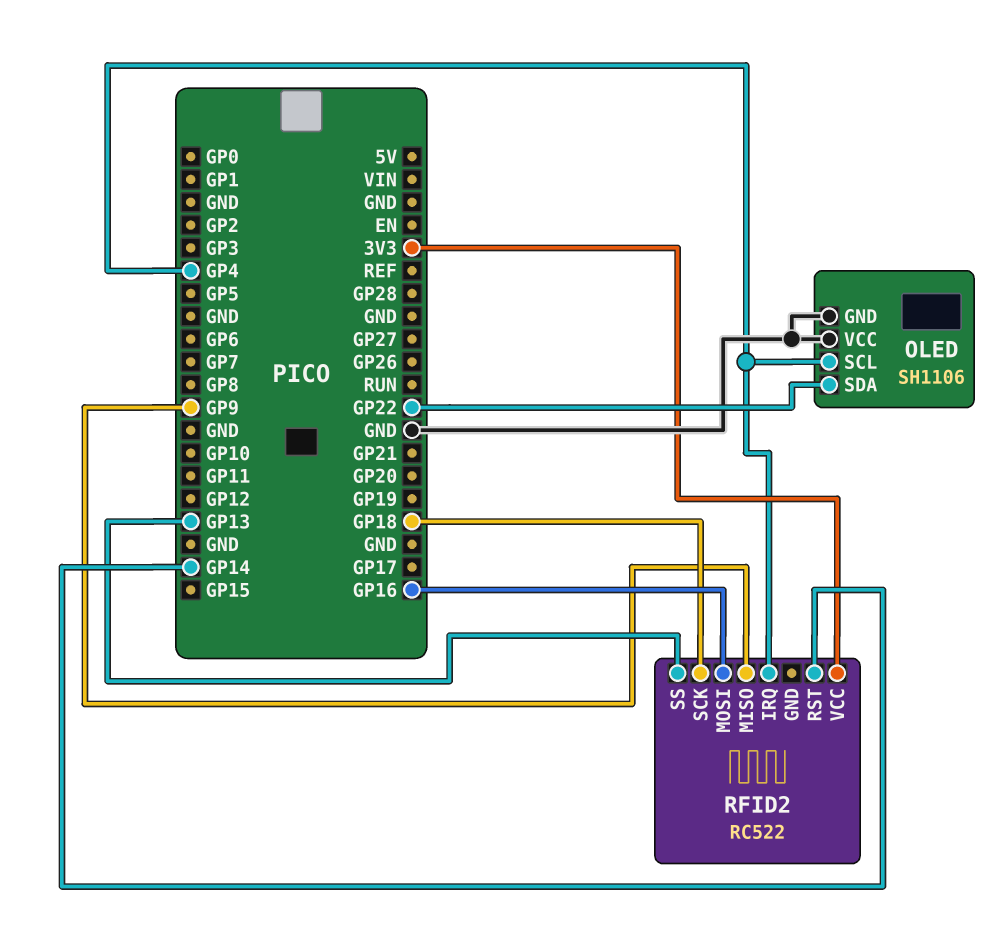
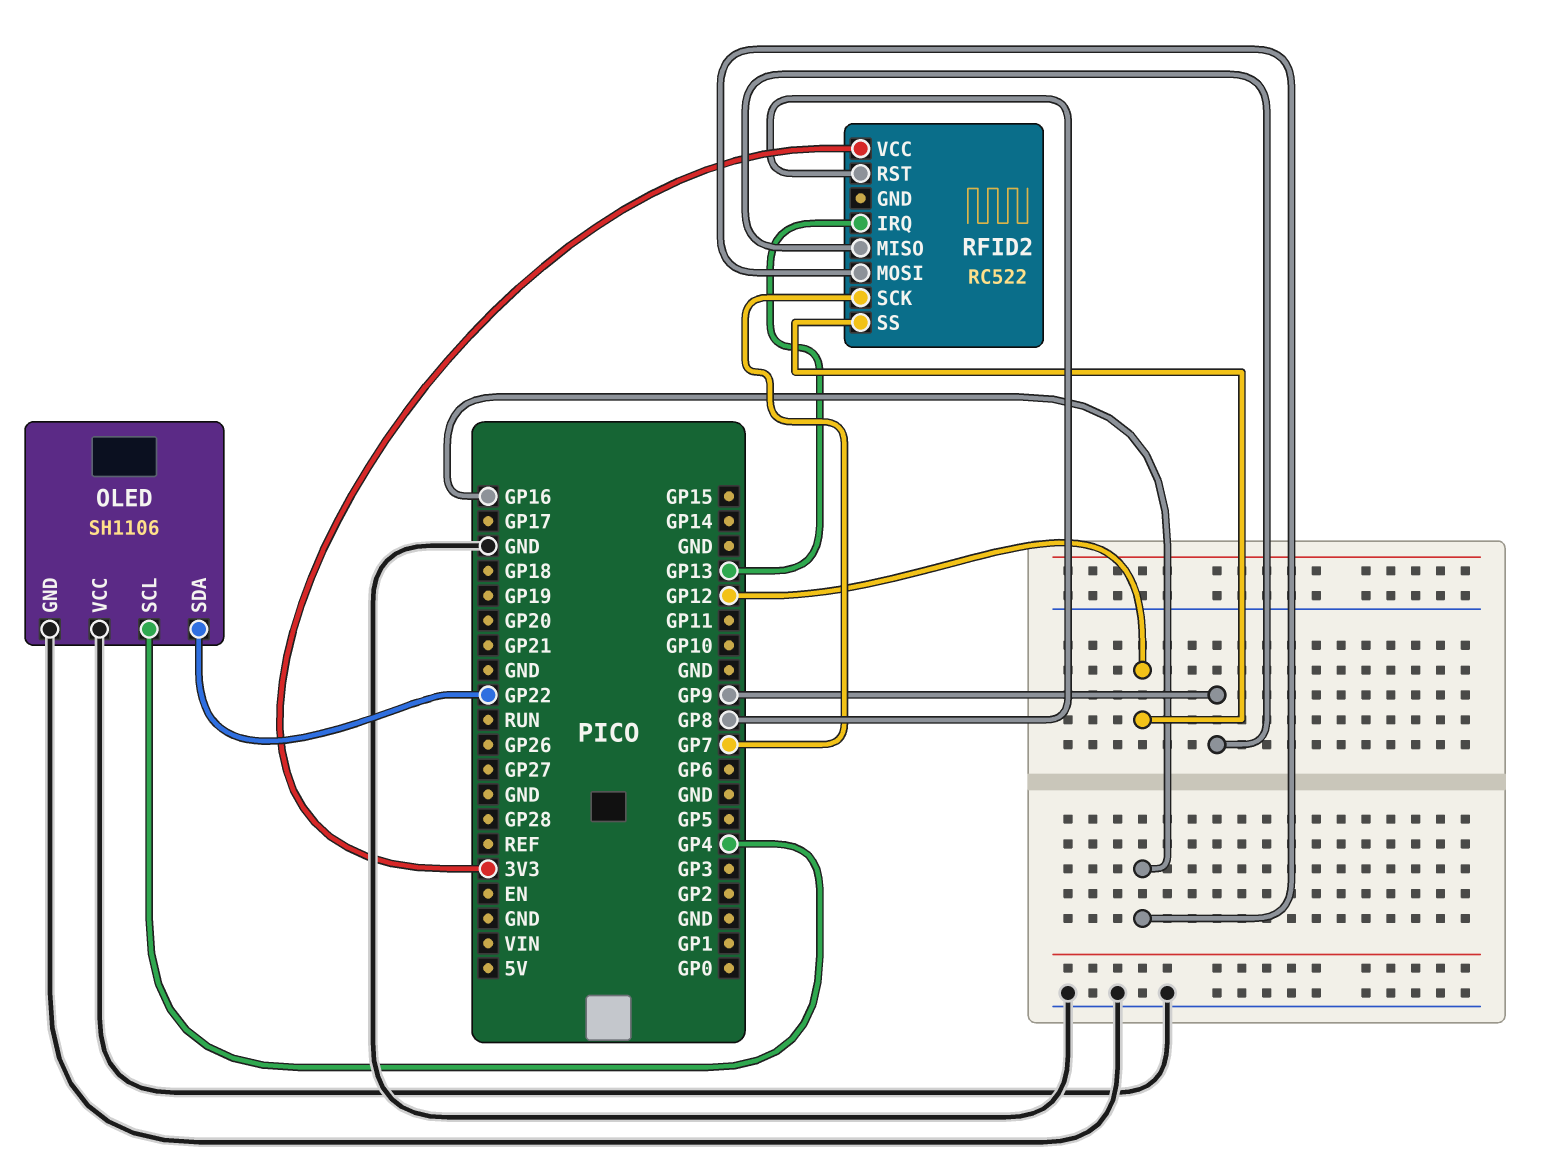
RFID2 pin IRQ: GP4 -> GP13
RFID2 pin RST: GP14 -> GP8
RFID2 pin SCK: GP18 -> GP7
RFID2 pin SS: GP13 -> GP12

